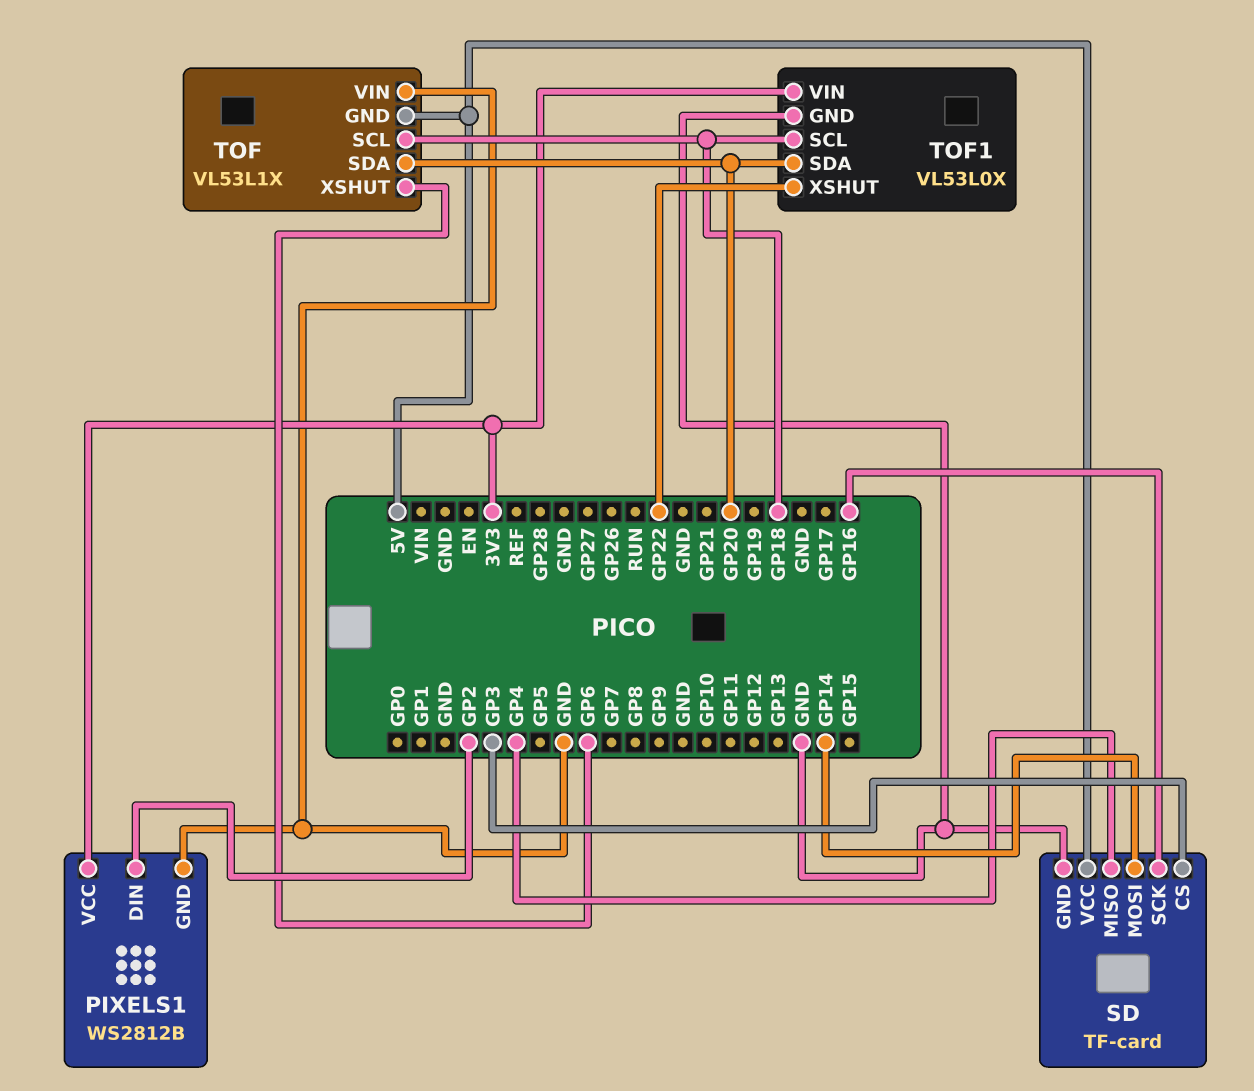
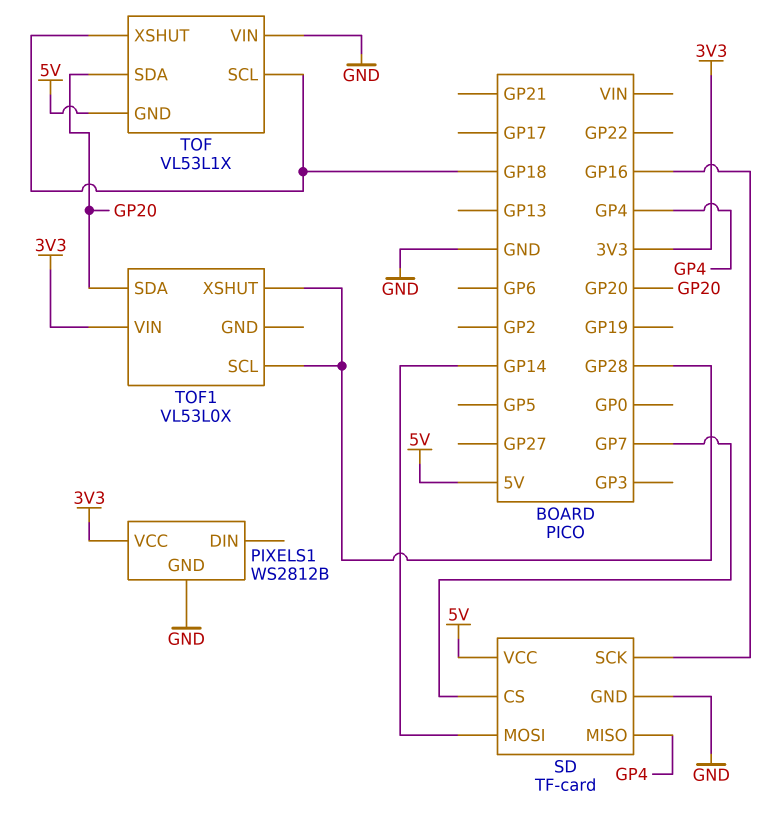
PIXELS1 pin DIN: GP2 -> none
SD pin CS: GP3 -> GP7
TOF pin XSHUT: GP6 -> GP18
TOF1 pin GND: GND -> none
TOF1 pin SCL: GP18 -> GP28
TOF1 pin XSHUT: GP22 -> GP28

